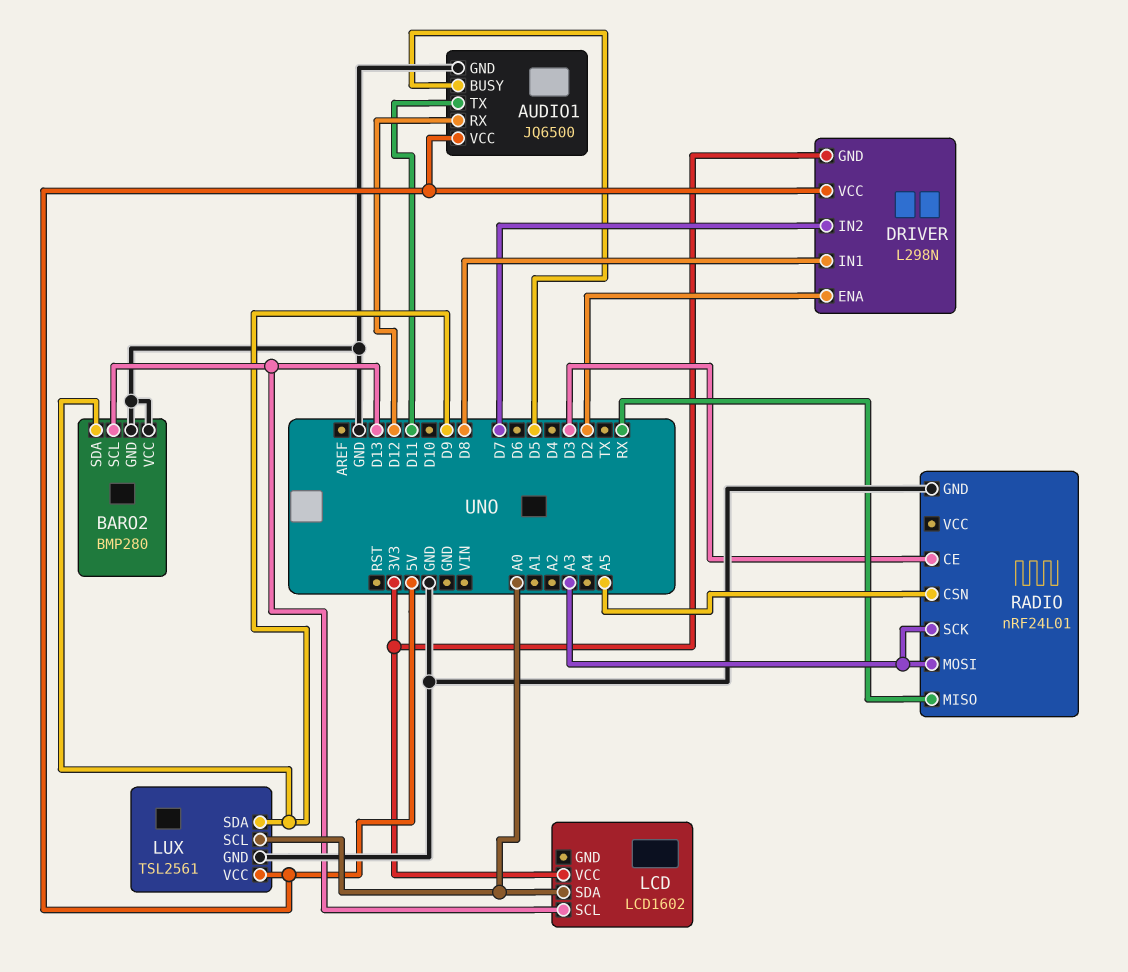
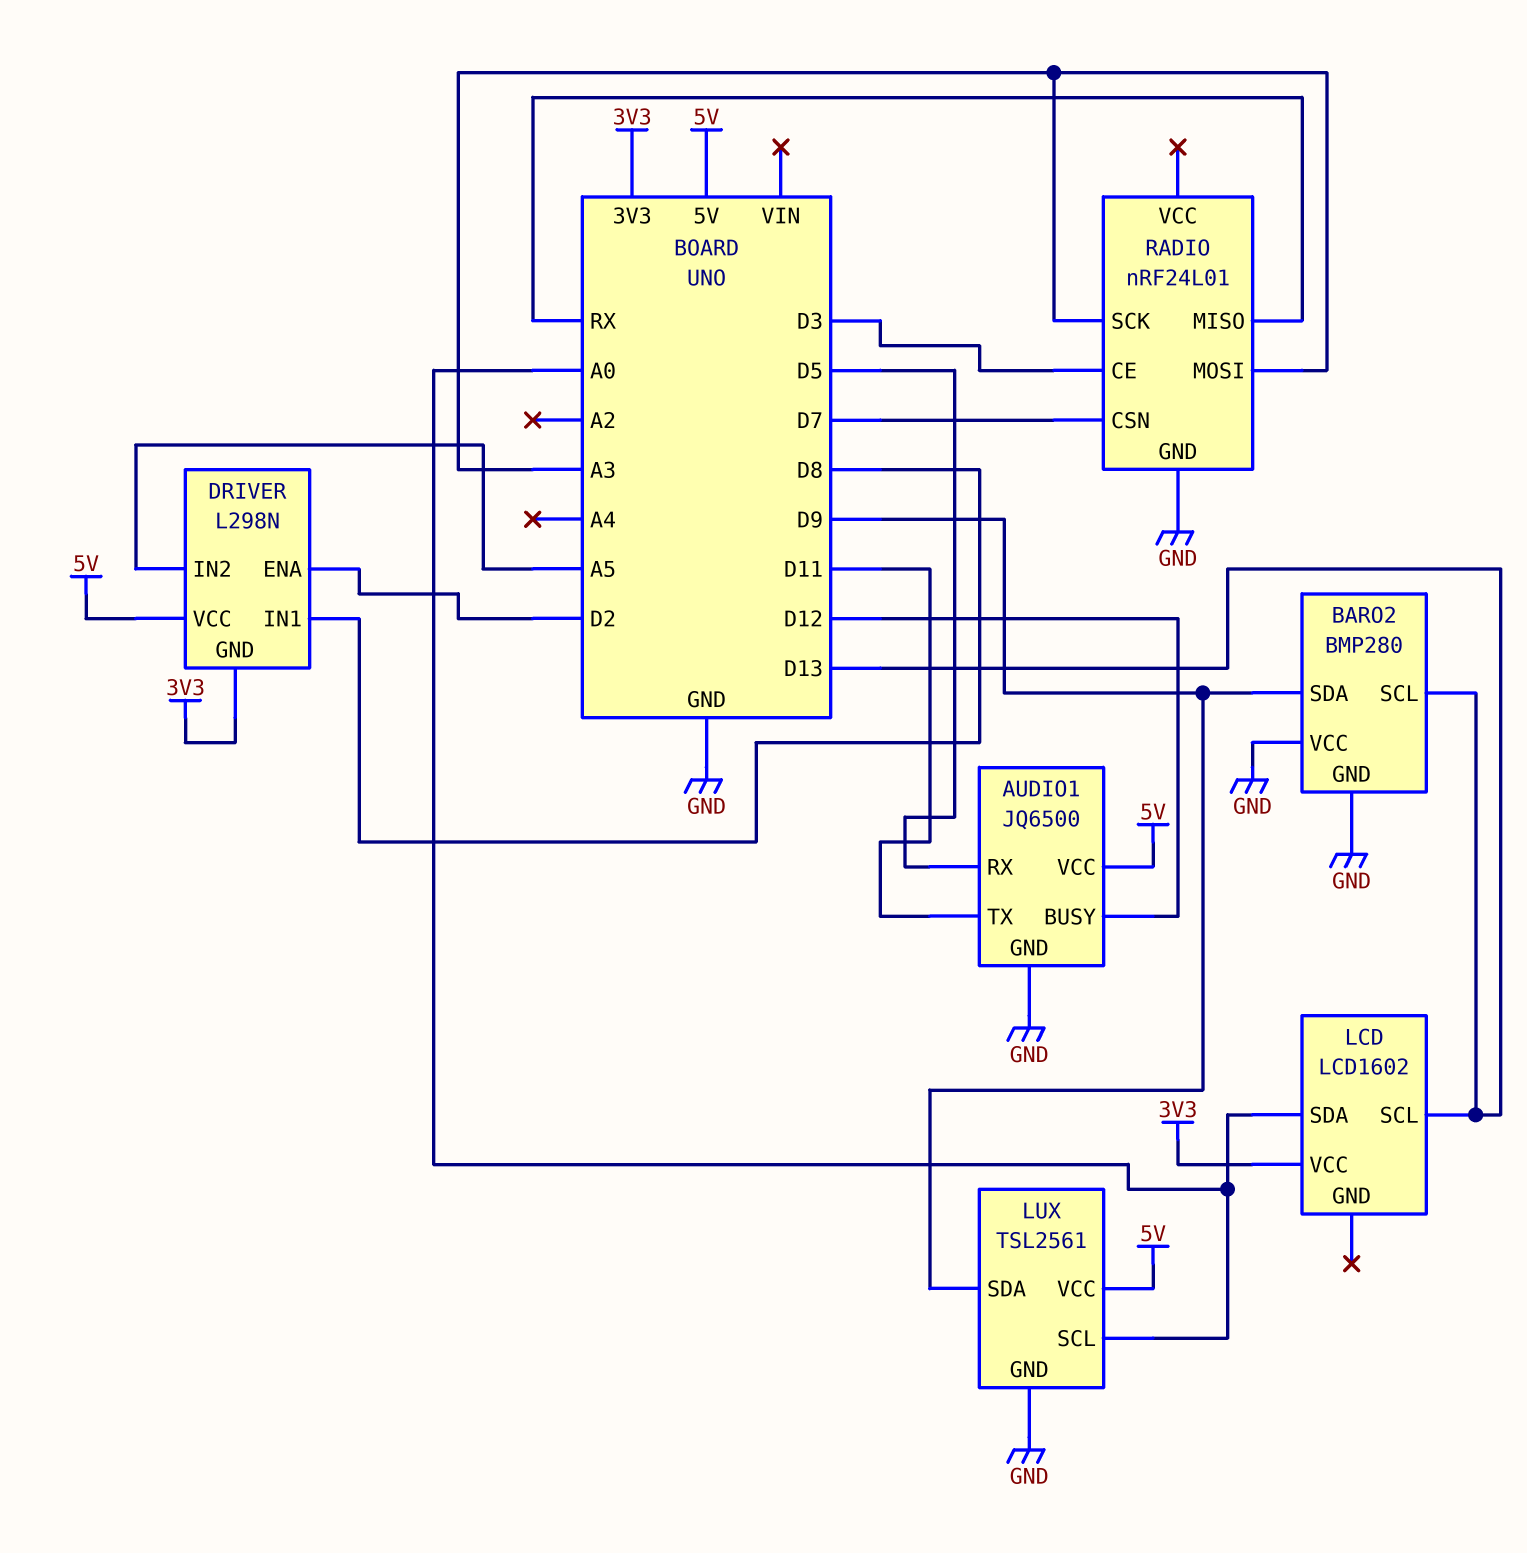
AUDIO1 pin BUSY: D5 -> D12
AUDIO1 pin RX: D12 -> D5
DRIVER pin IN2: D7 -> A5
RADIO pin CSN: A5 -> D7

